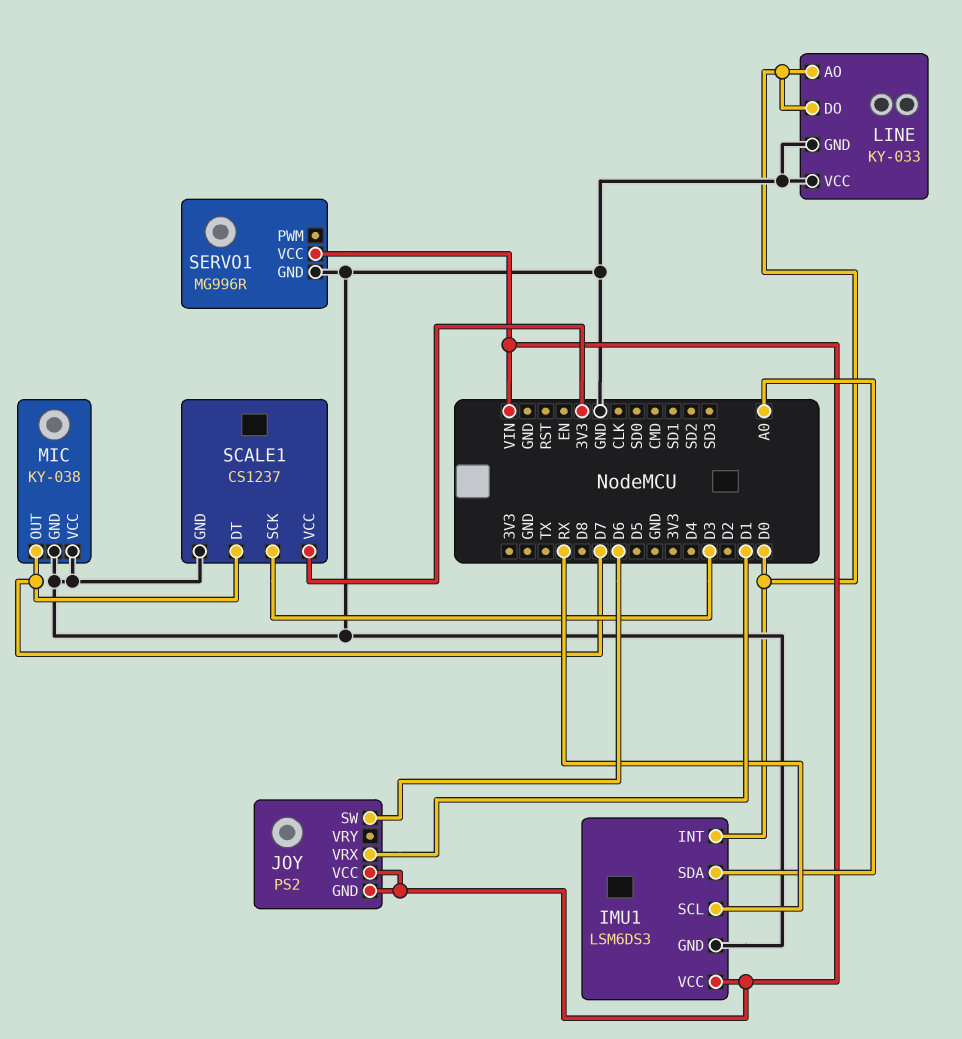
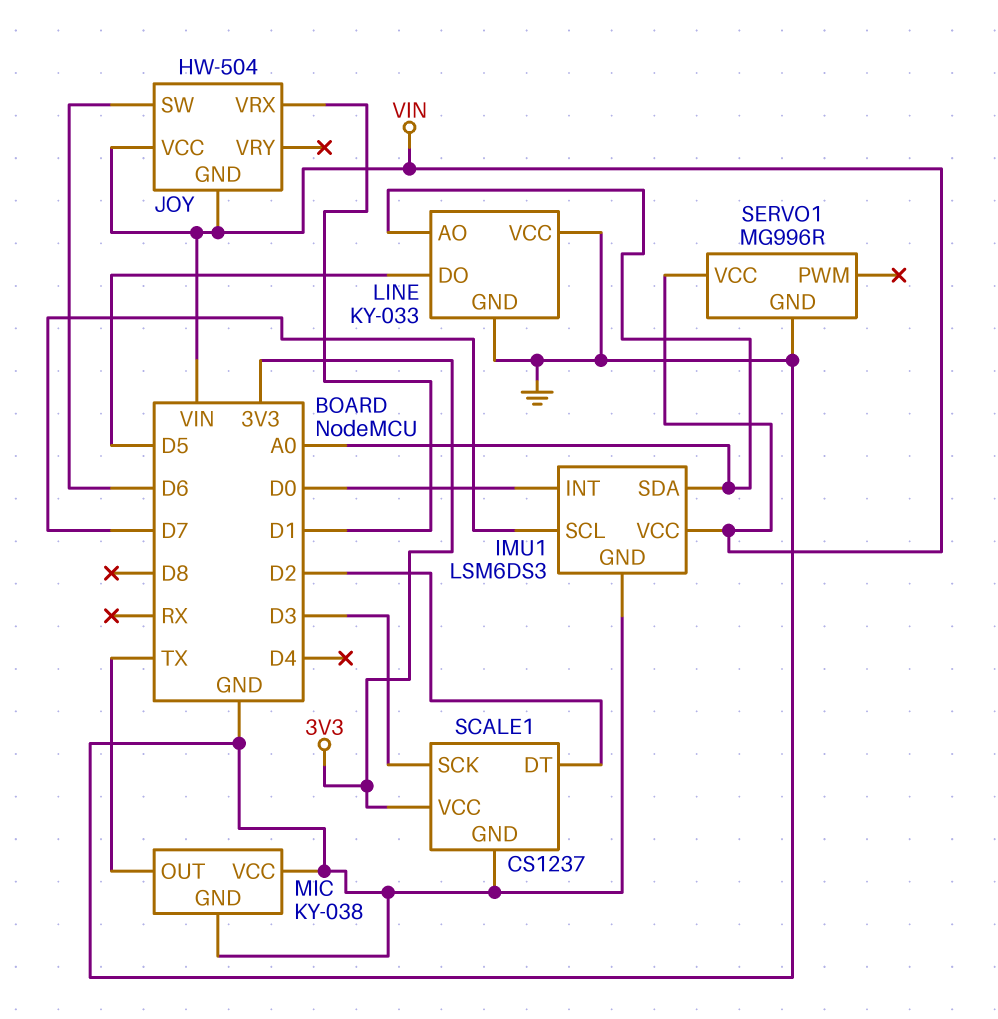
IMU1 pin SCL: RX -> D7
JOY: PS2 -> HW-504
LINE pin AO: D0 -> A0
LINE pin DO: D0 -> D5
MIC pin OUT: D7 -> TX
SCALE1 pin DT: D7 -> D2

